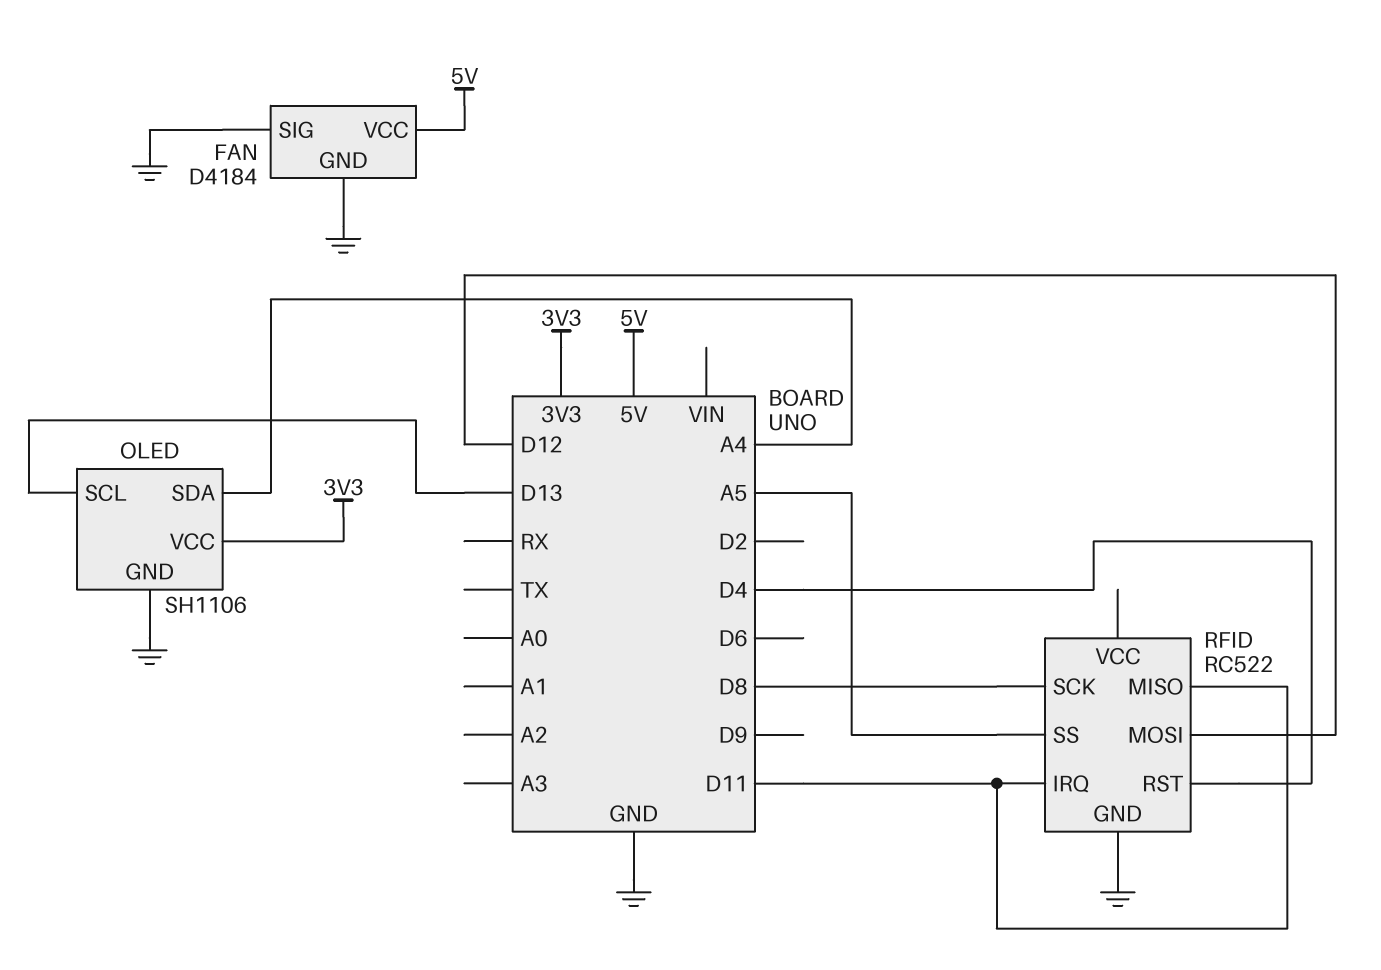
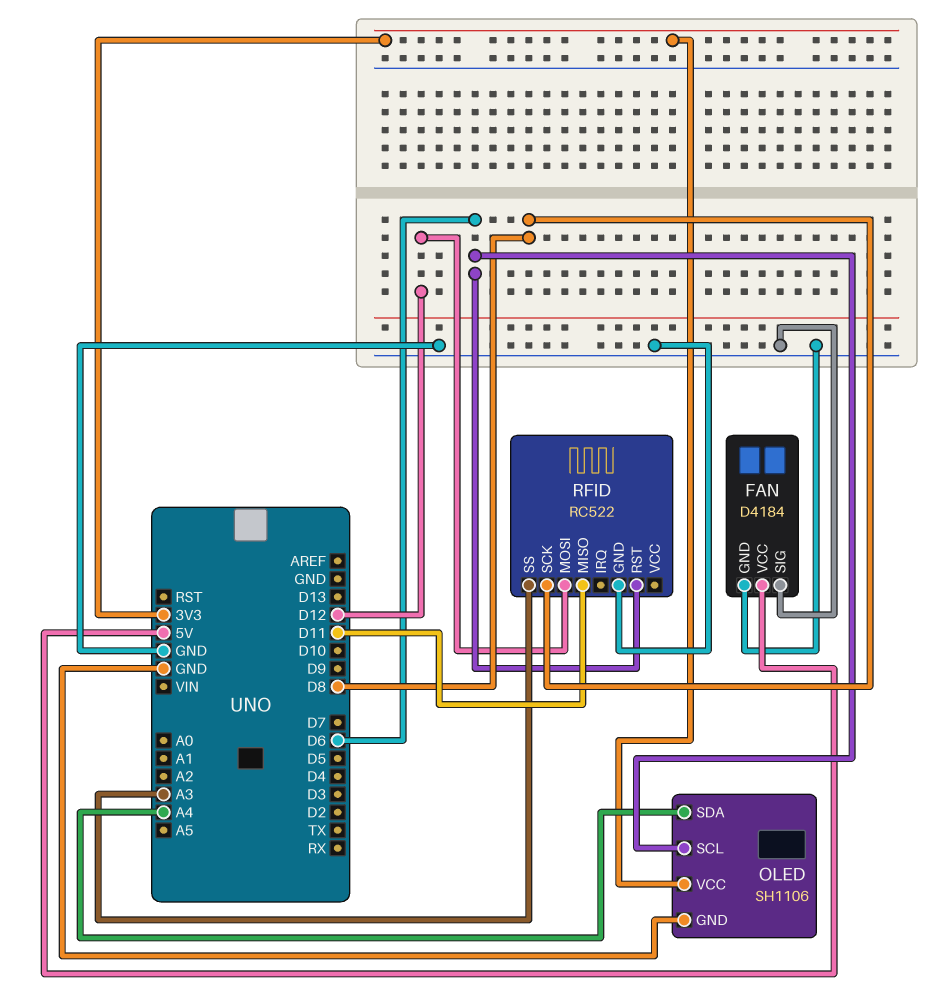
OLED pin SCL: D13 -> D6
RFID pin IRQ: D11 -> none
RFID pin RST: D4 -> D6
RFID pin SS: A5 -> A3

